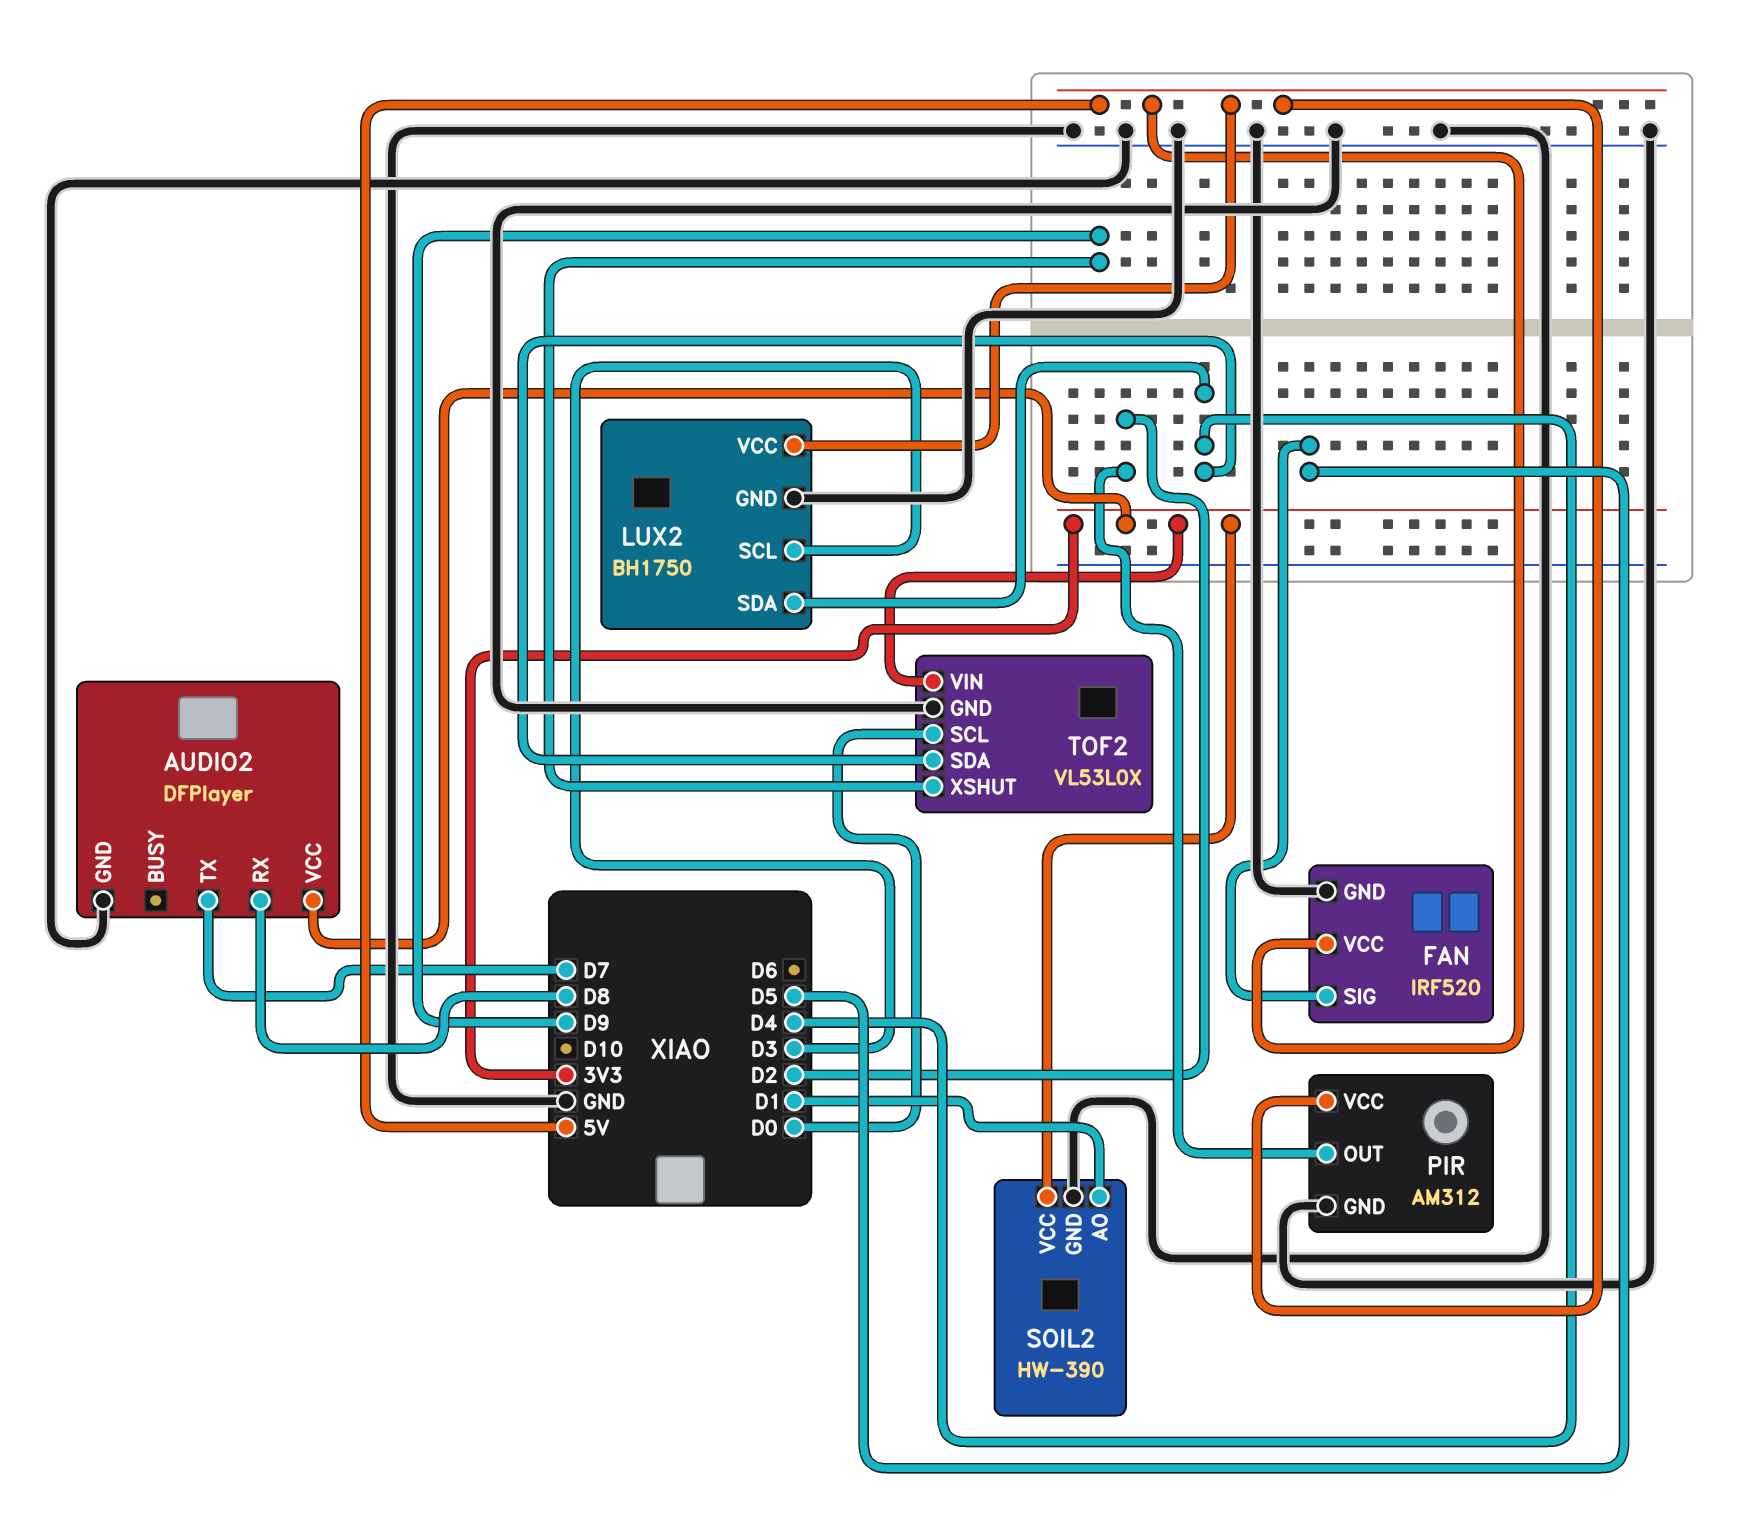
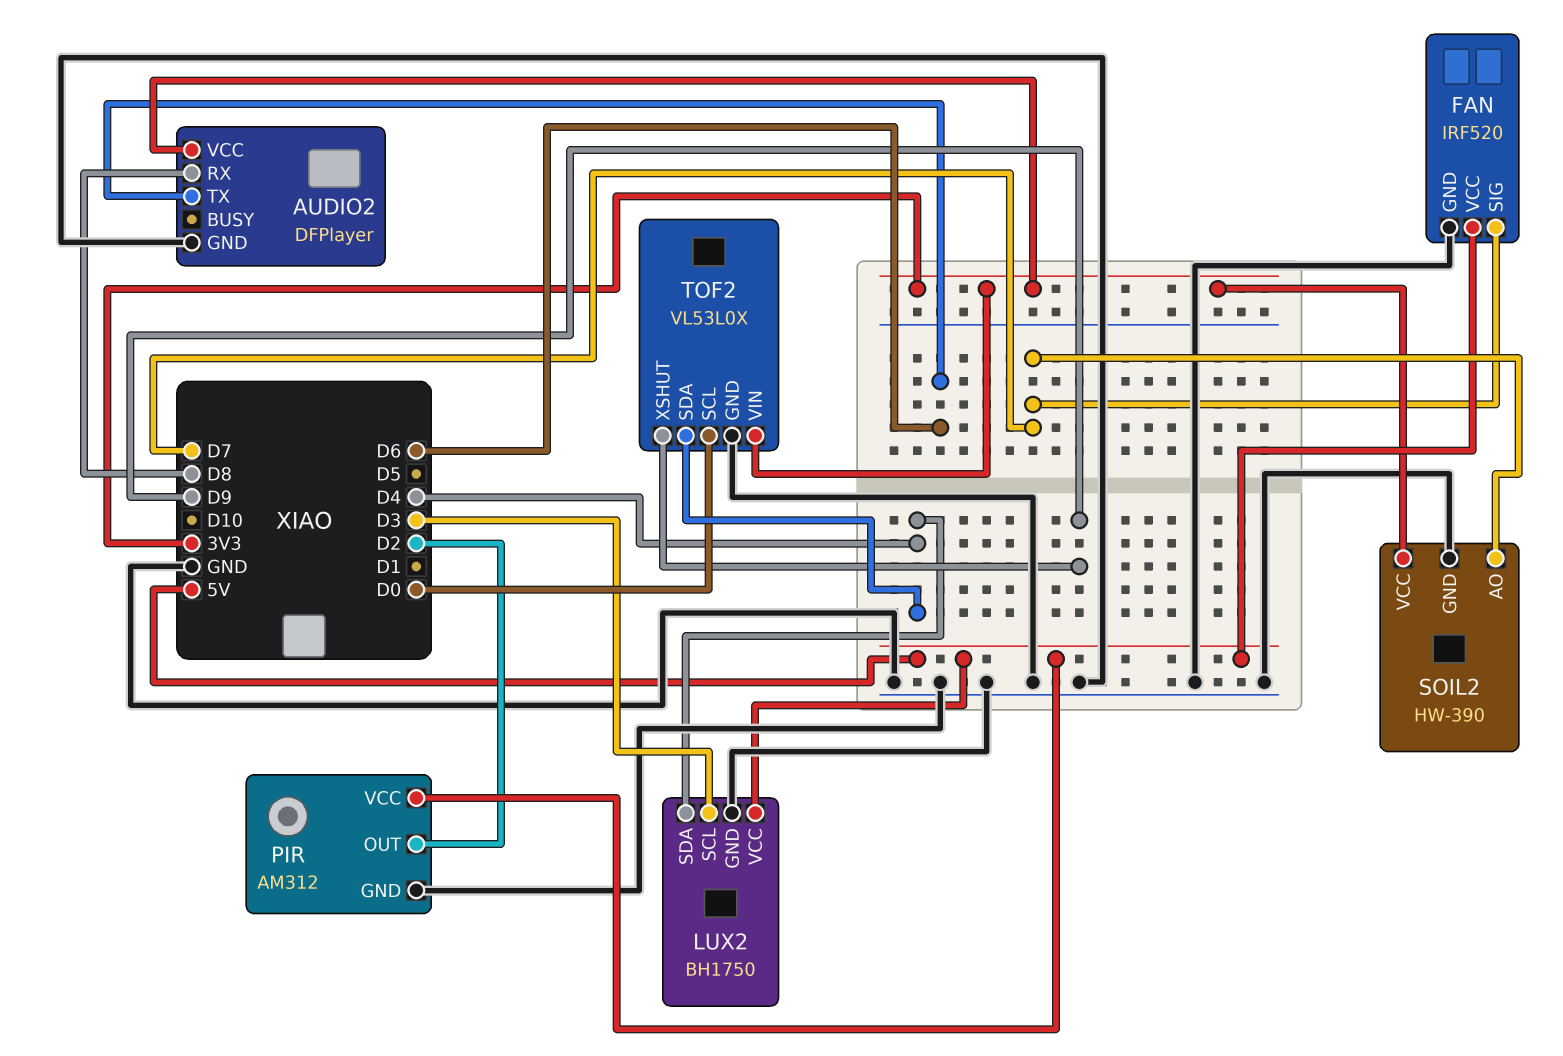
AUDIO2 pin TX: D7 -> D6
FAN pin SIG: D5 -> D7
SOIL2 pin AO: D1 -> D7

